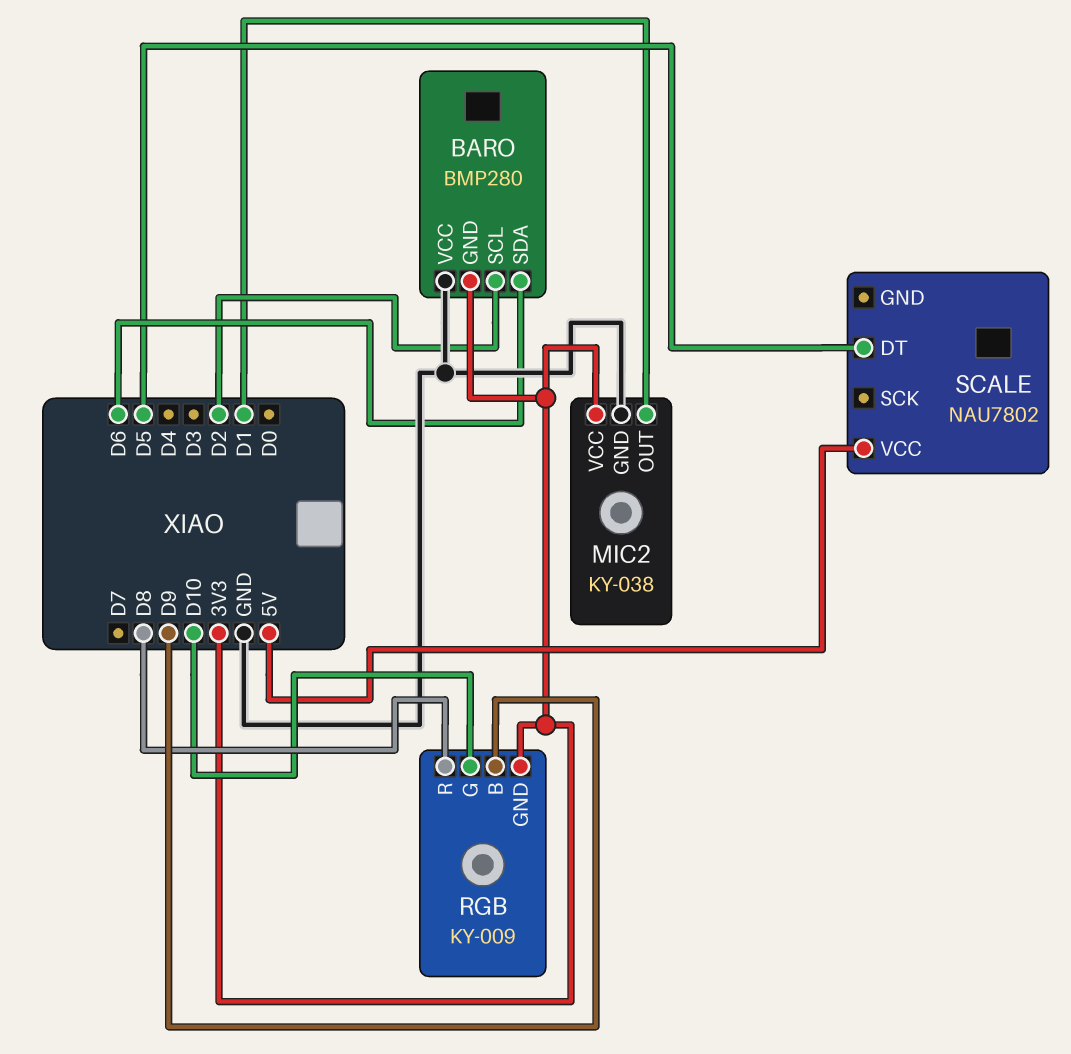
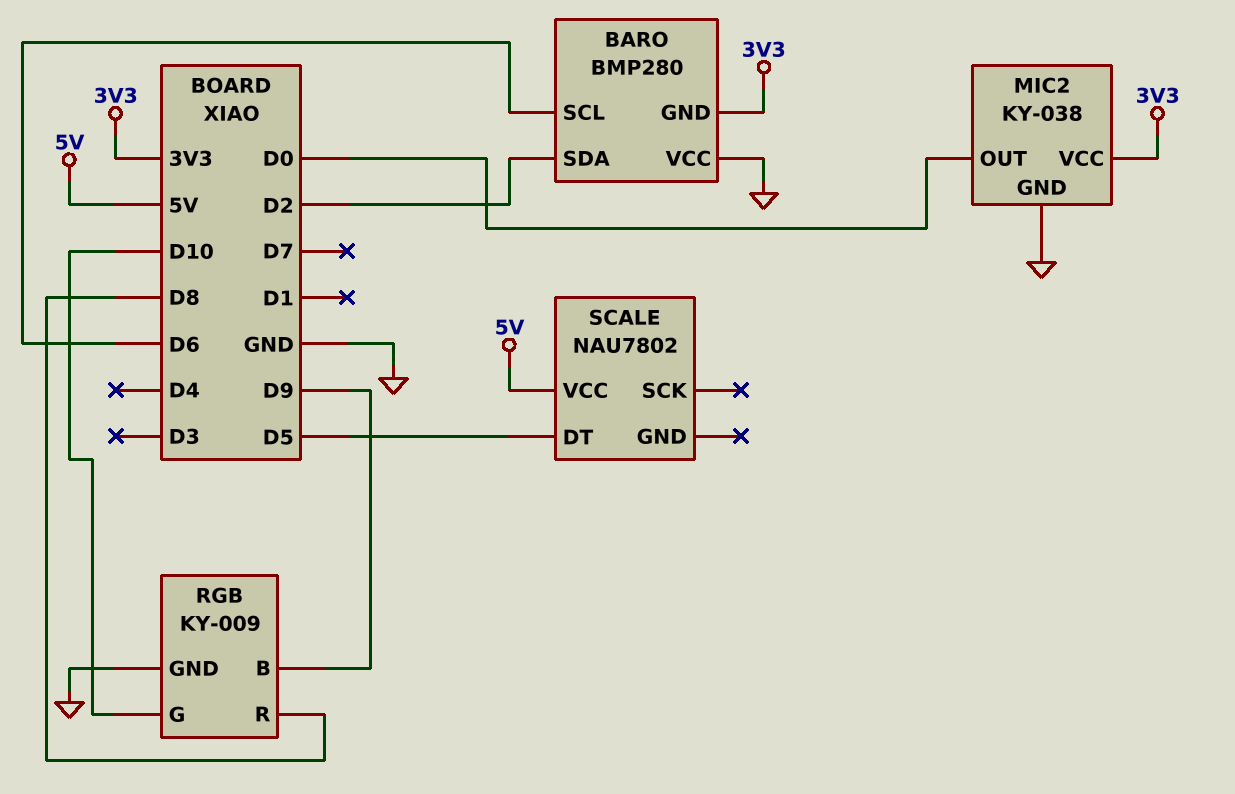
BARO pin SCL: D2 -> D6
BARO pin SDA: D6 -> D2
MIC2 pin OUT: D1 -> D0
RGB pin GND: 3V3 -> GND

